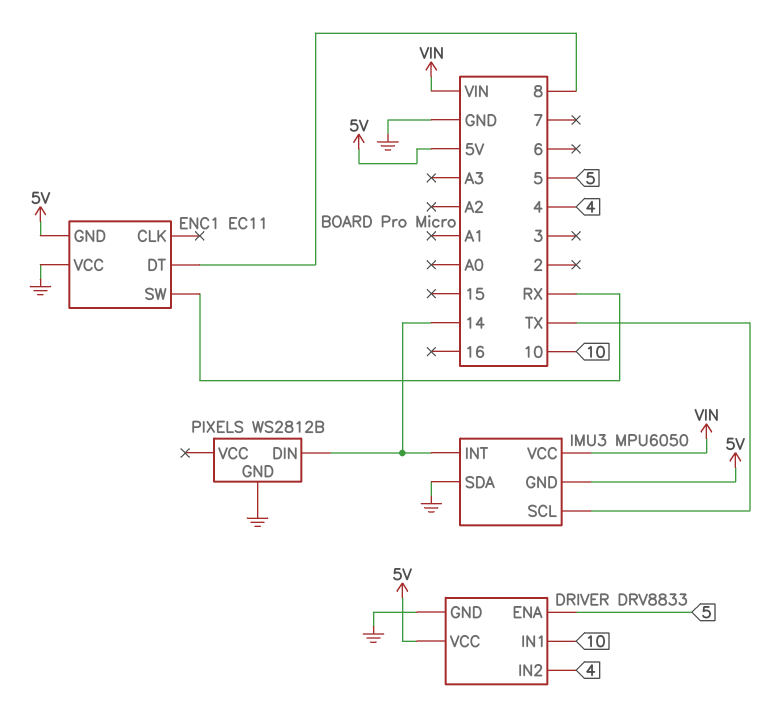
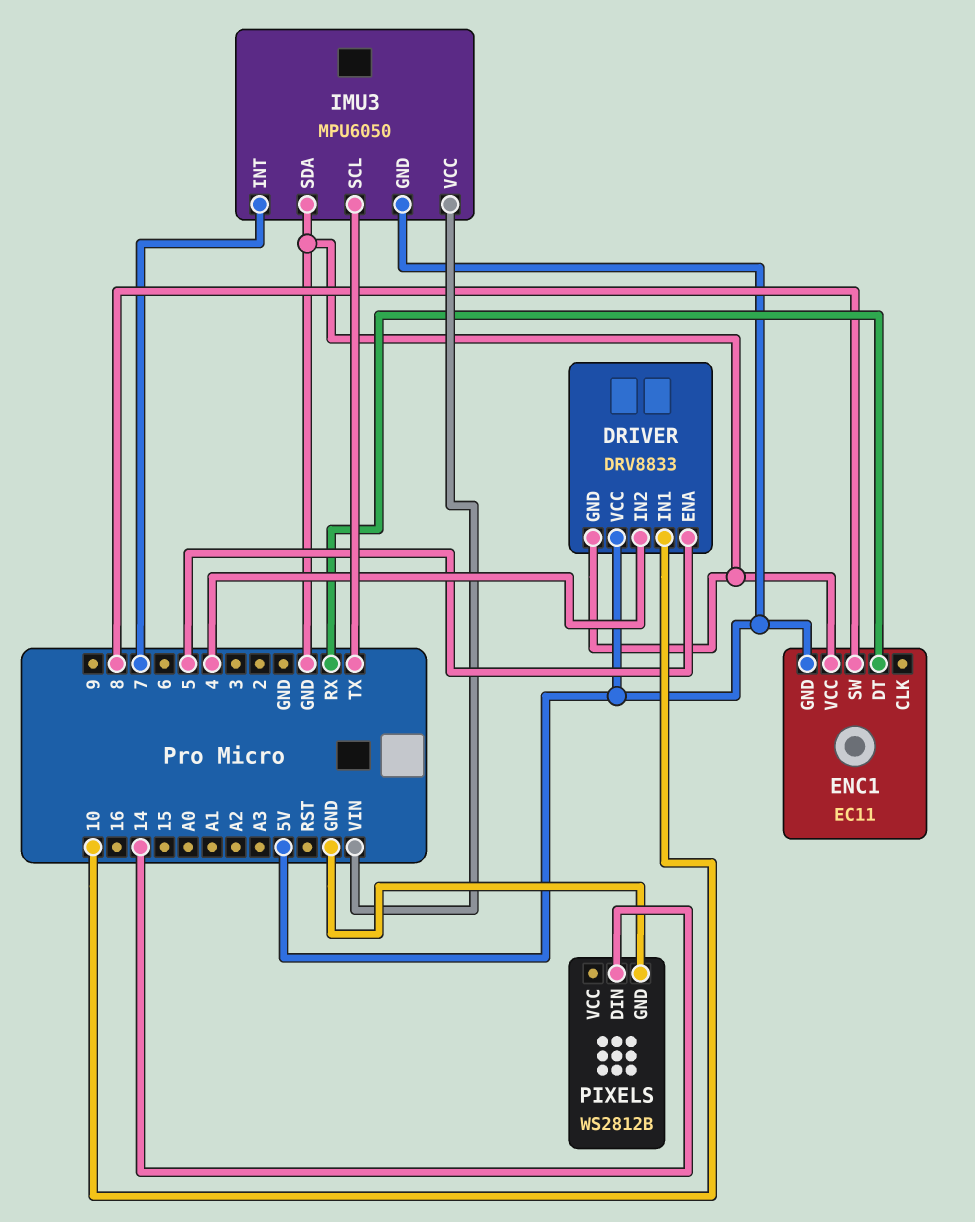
ENC1 pin DT: 8 -> RX
ENC1 pin SW: RX -> 8
IMU3 pin INT: 14 -> 7

